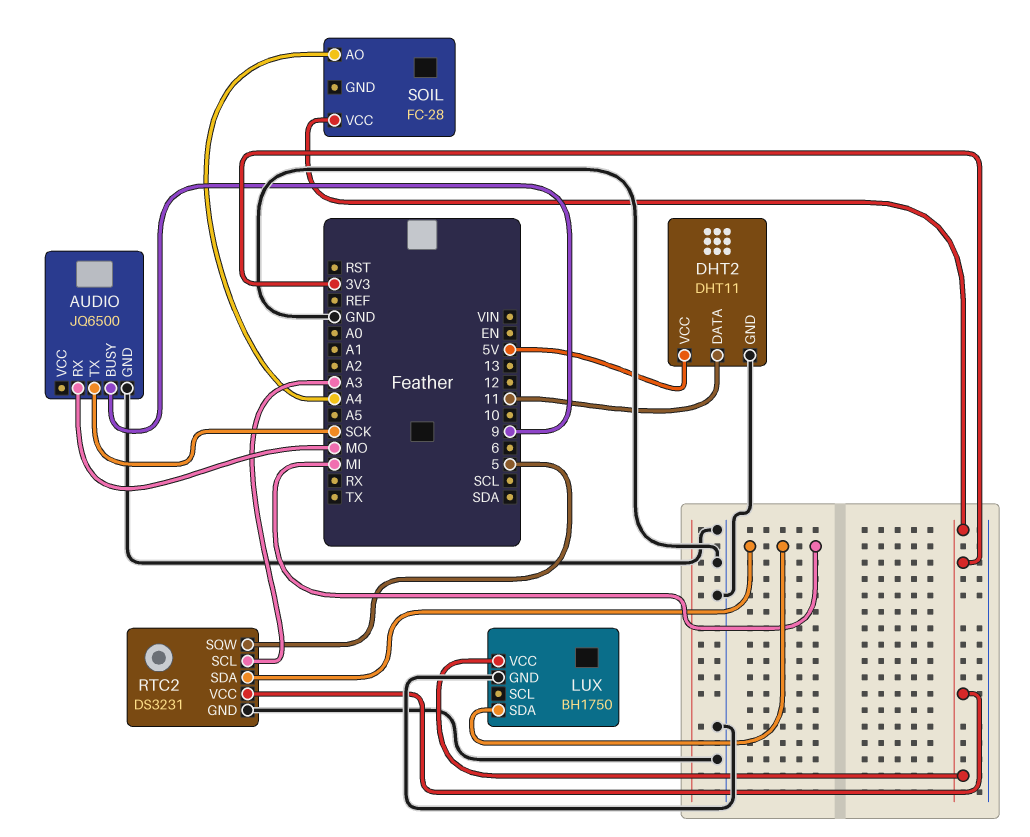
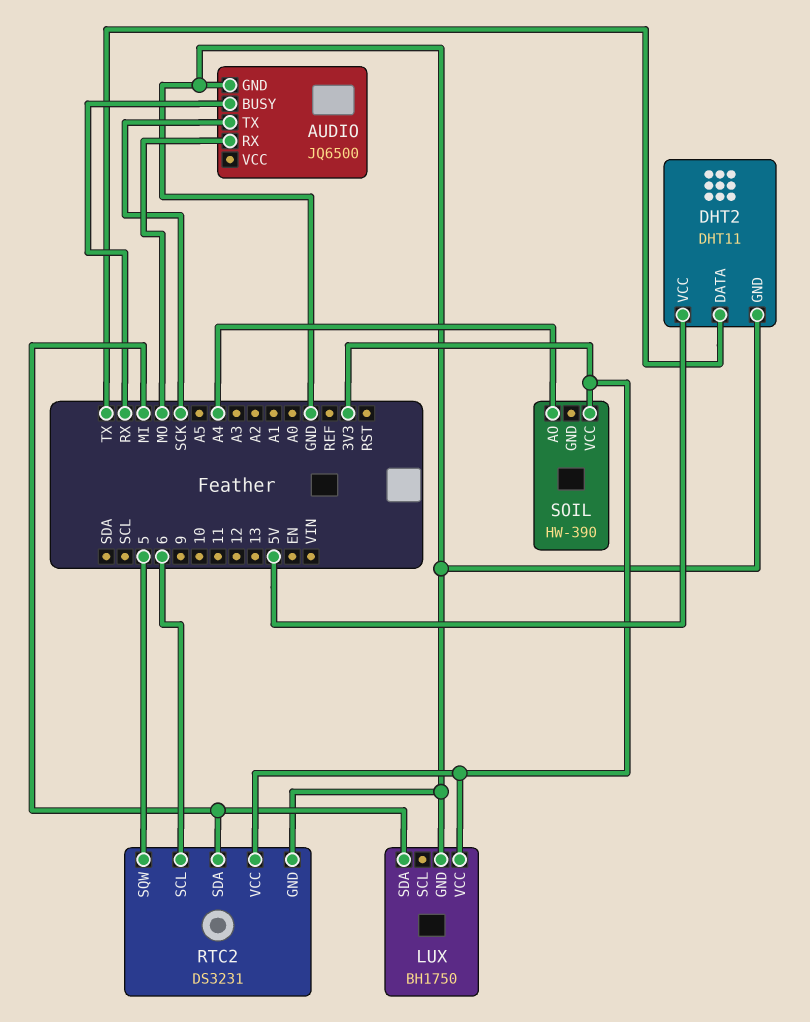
AUDIO pin BUSY: 9 -> RX
DHT2 pin DATA: 11 -> TX
RTC2 pin SCL: A3 -> 6
SOIL: FC-28 -> HW-390

